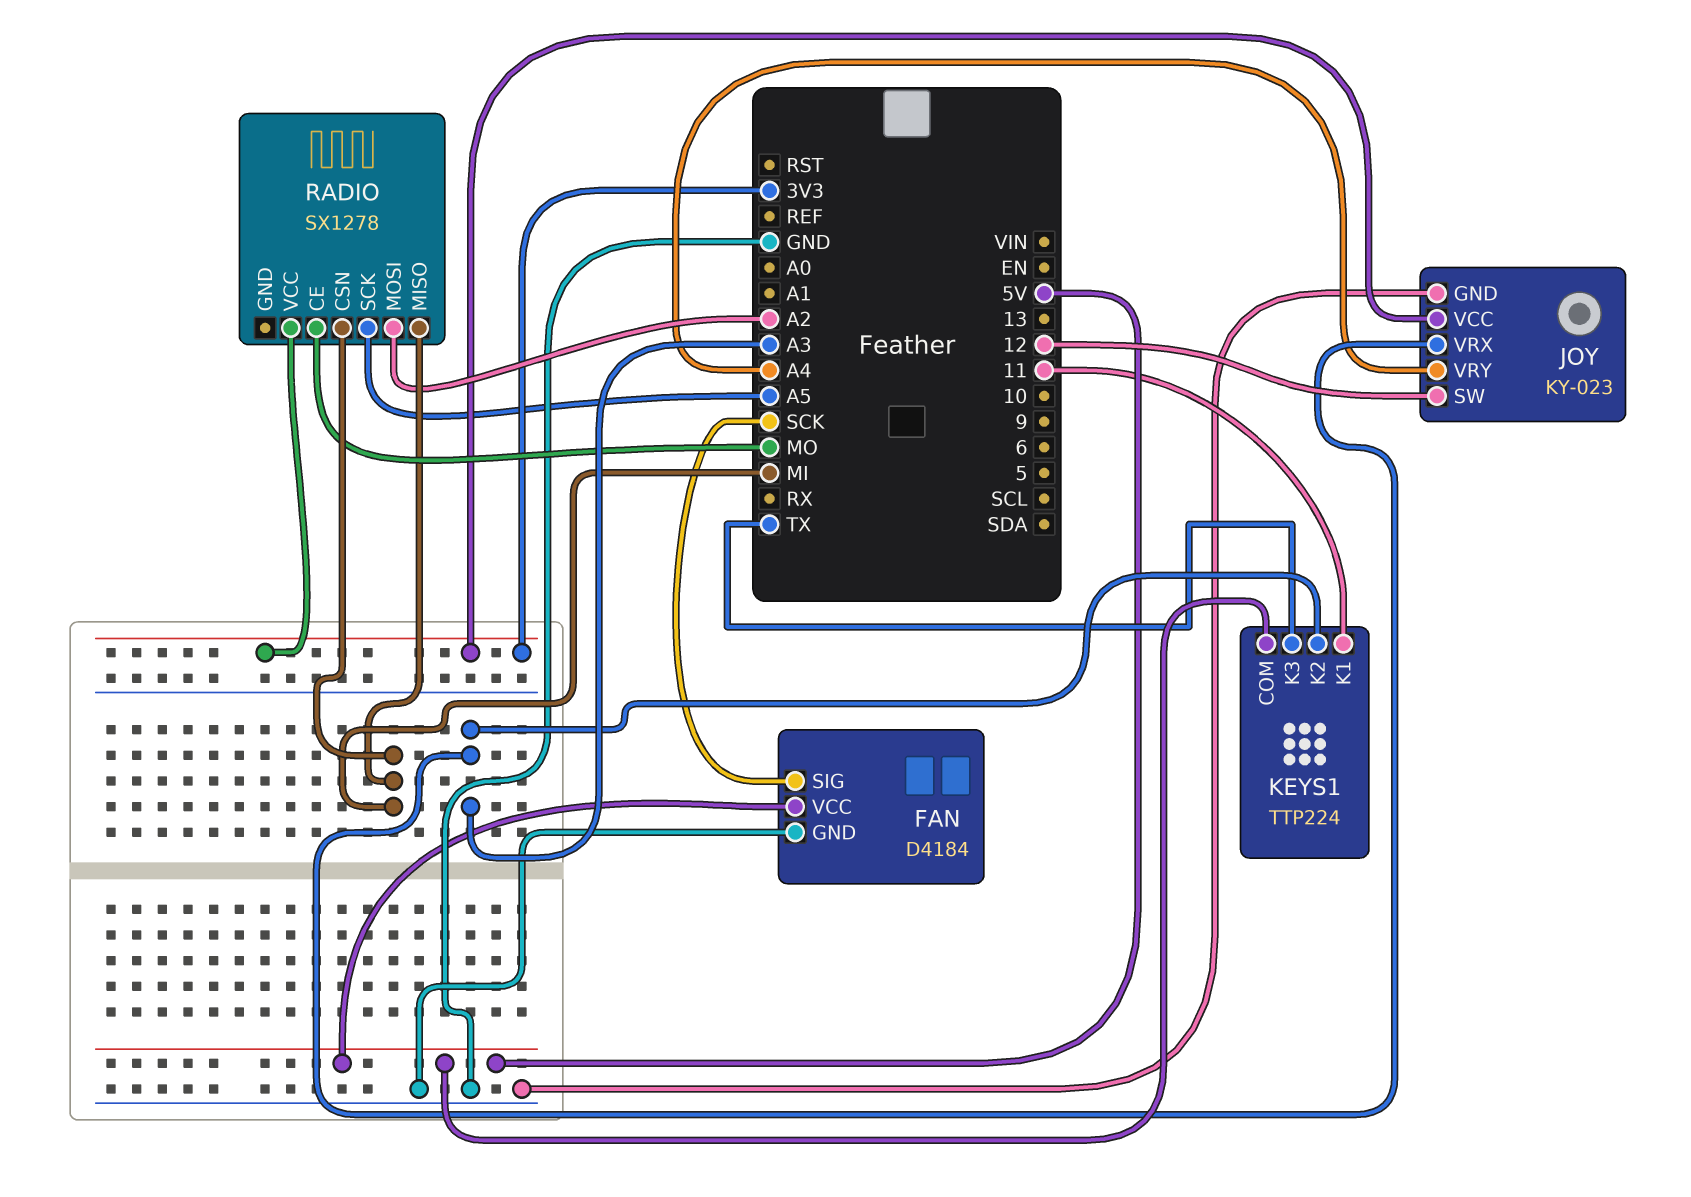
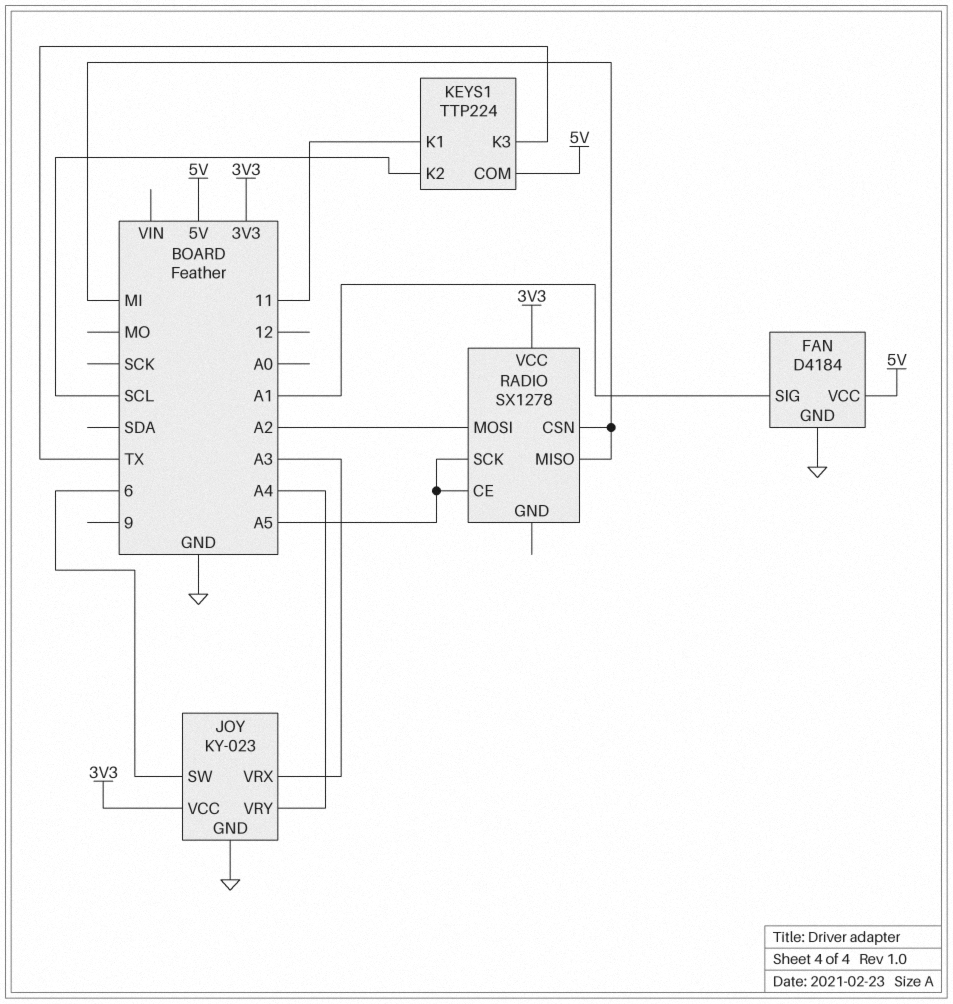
FAN pin SIG: SCK -> A1
JOY pin SW: 12 -> 6
KEYS1 pin K2: A3 -> SCL
RADIO pin CE: MO -> A5

